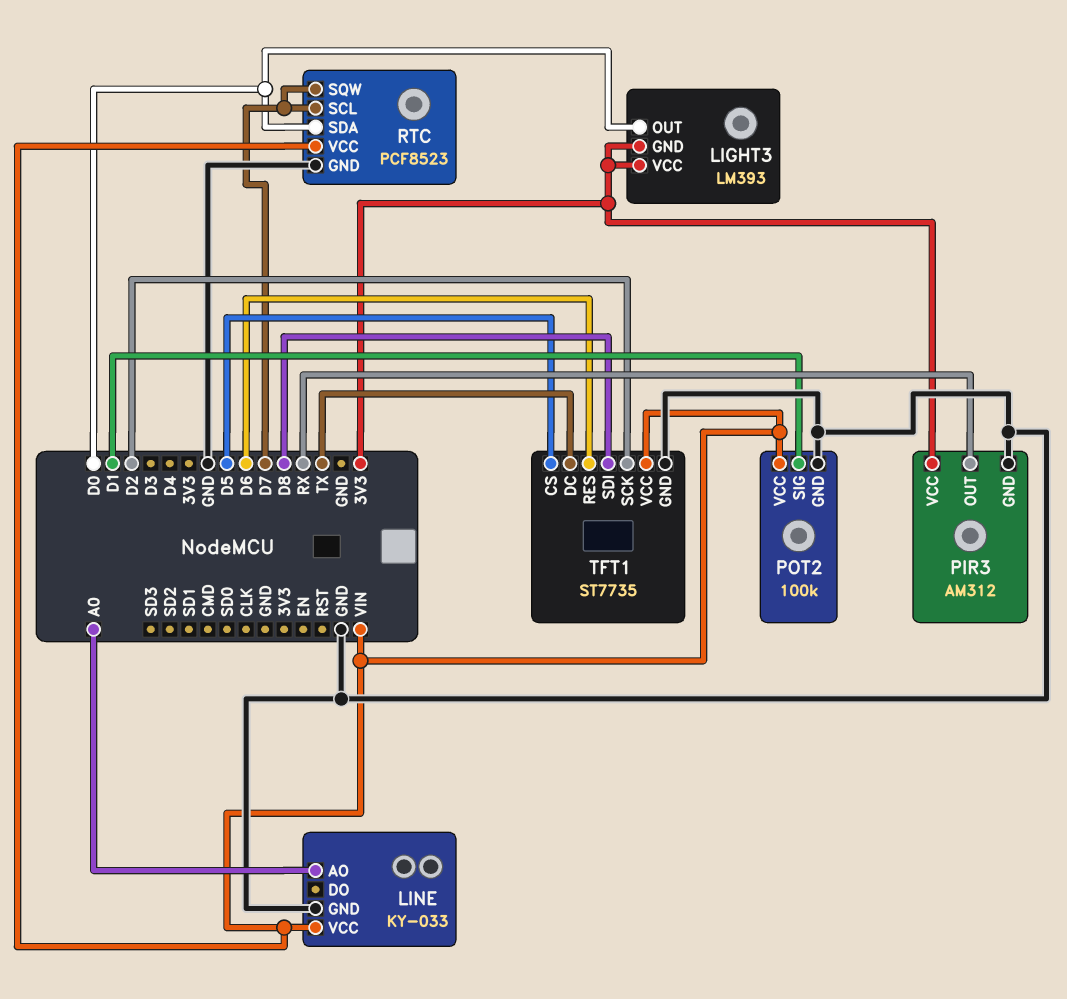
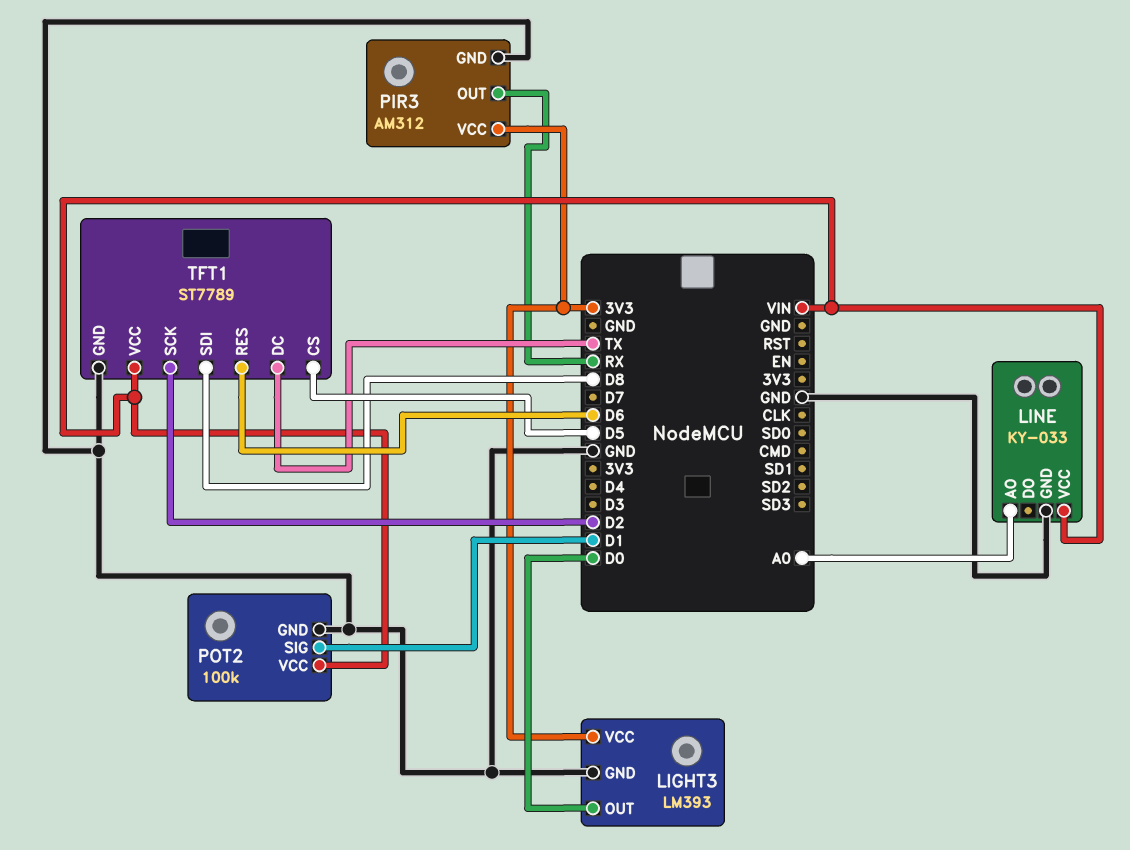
LIGHT3 pin GND: 3V3 -> GND
RTC: PCF8523 -> none
RTC pin GND: GND -> none
RTC pin SCL: D7 -> none
RTC pin SDA: D0 -> none
RTC pin SQW: D7 -> none
RTC pin VCC: VIN -> none
TFT1: ST7735 -> ST7789

